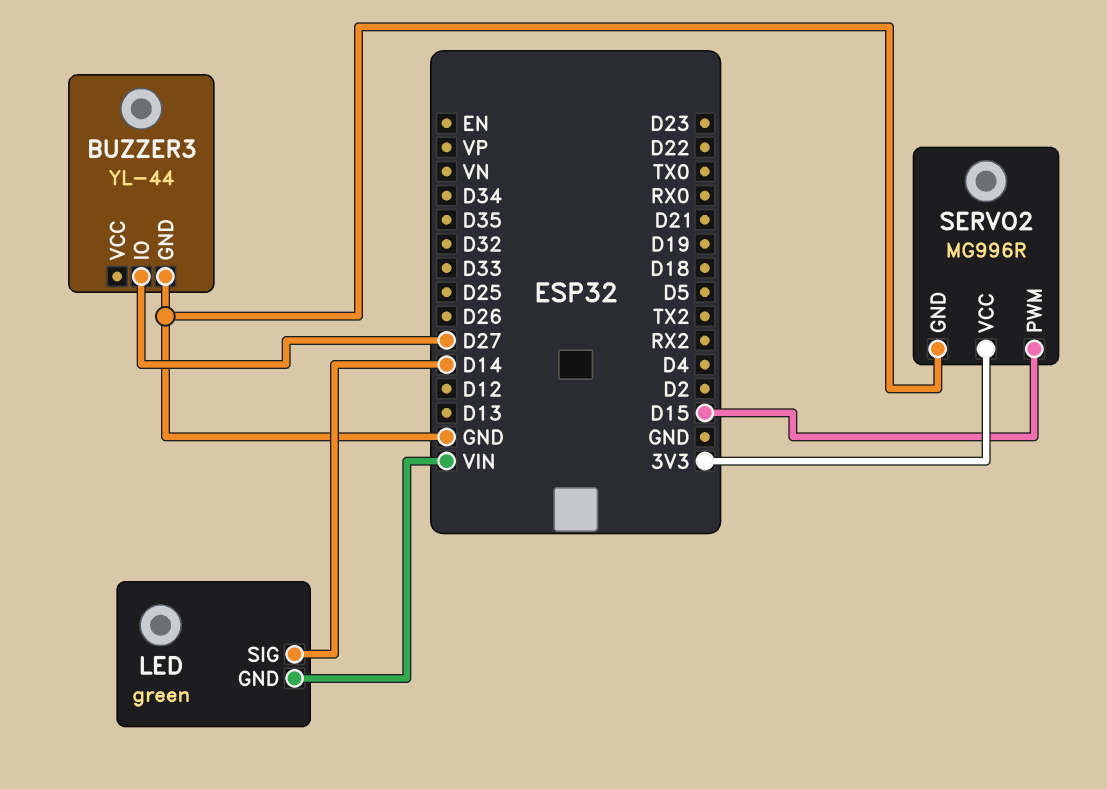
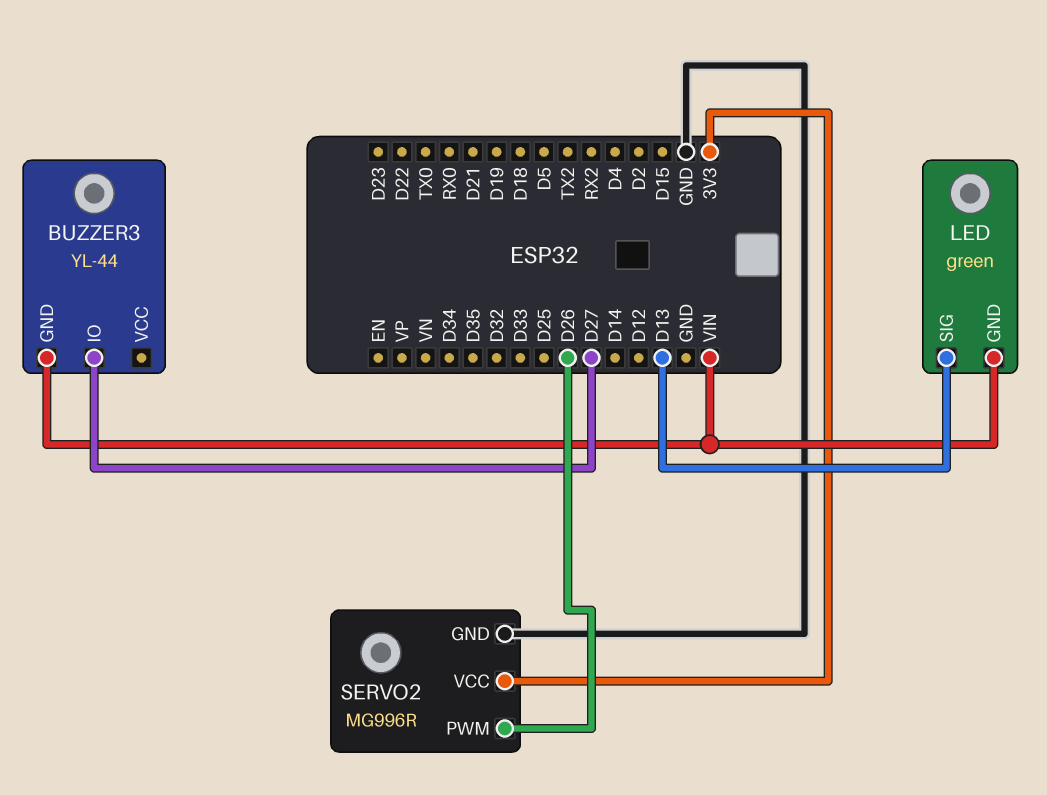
BUZZER3 pin GND: GND -> VIN
LED pin SIG: D14 -> D13
SERVO2 pin PWM: D15 -> D26

